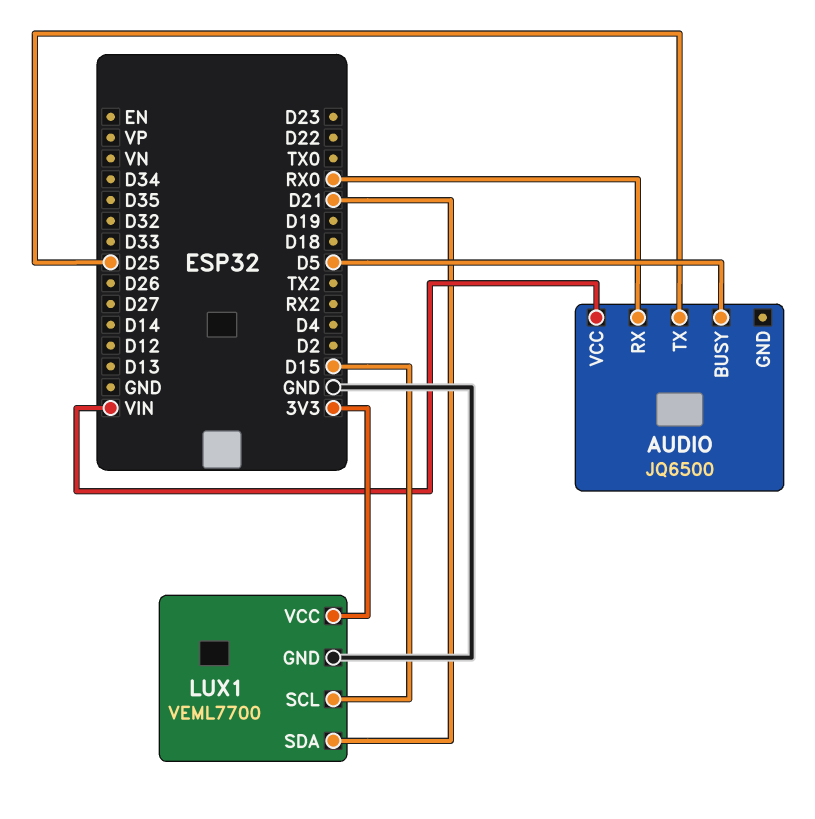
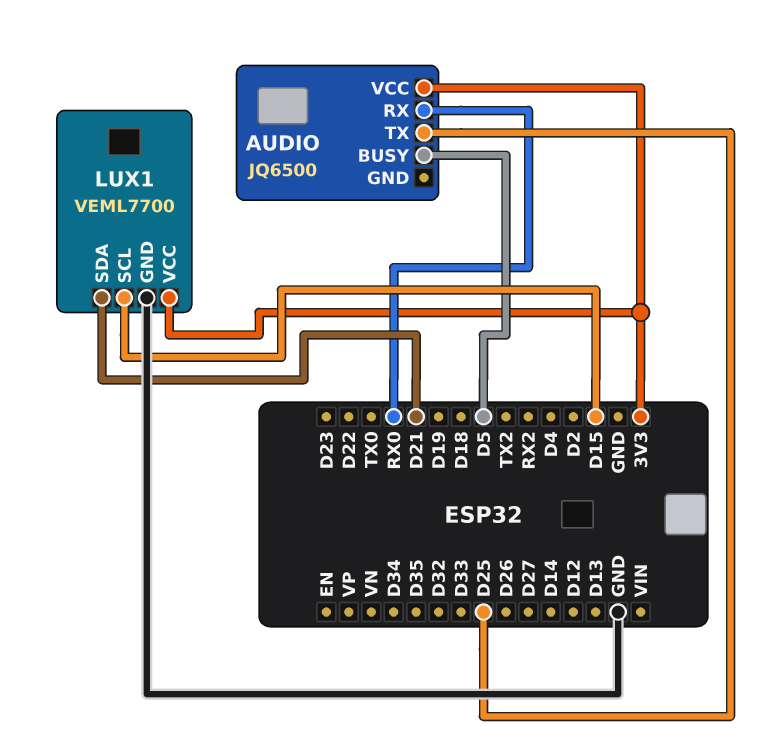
AUDIO pin VCC: VIN -> 3V3

